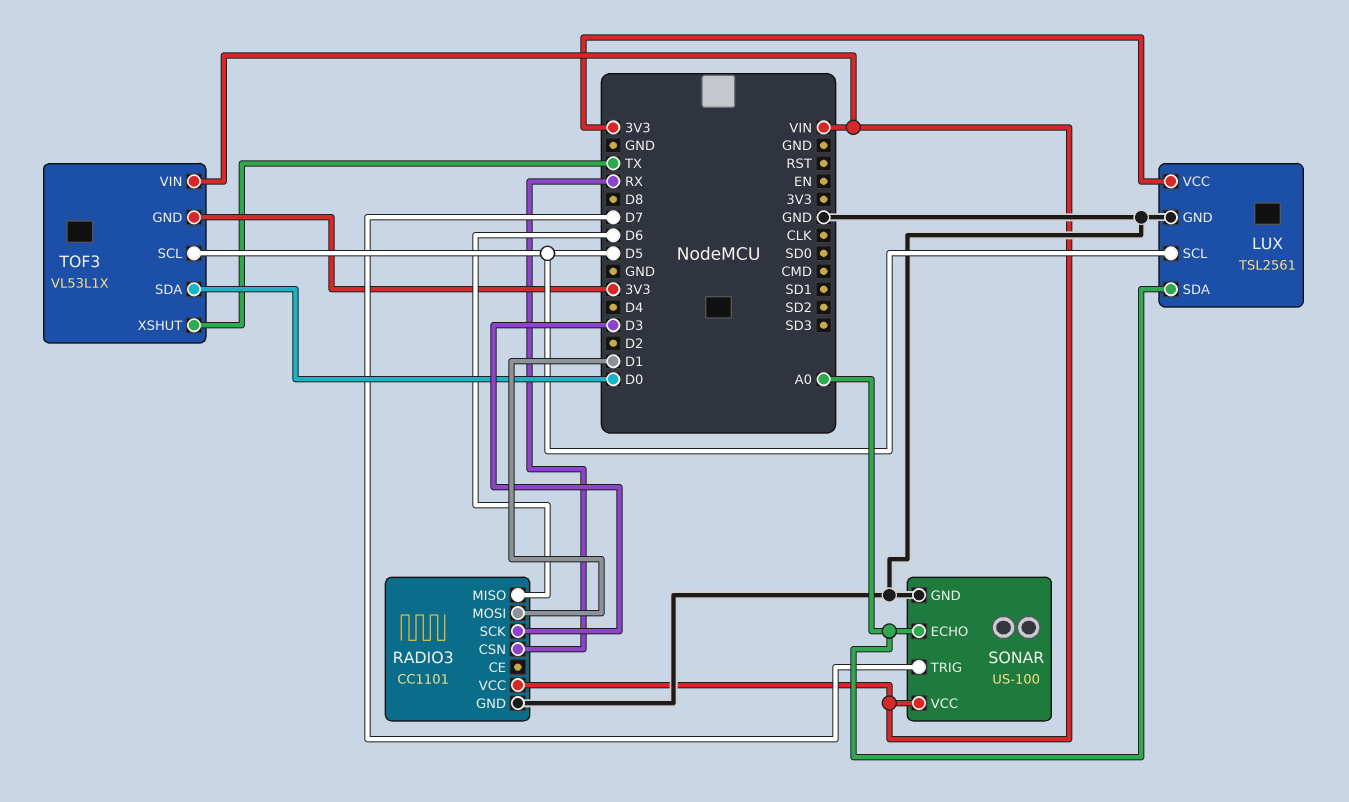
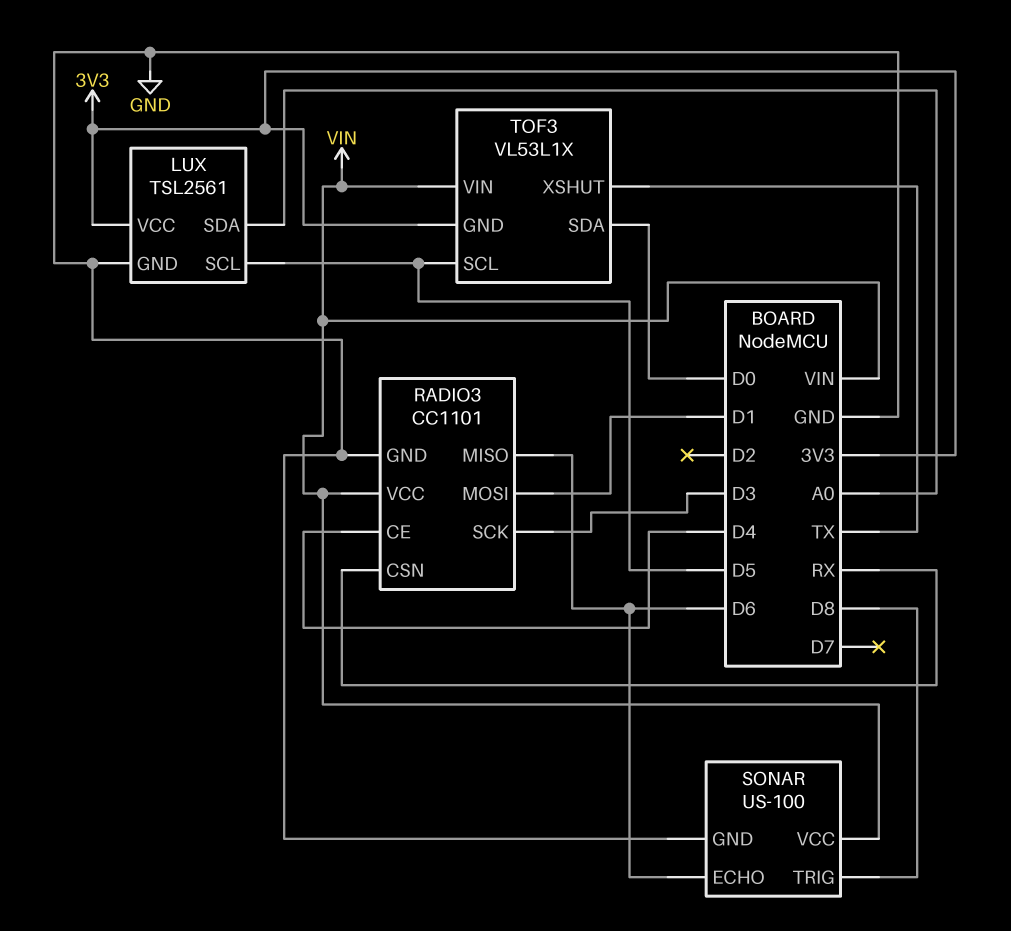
RADIO3 pin CE: none -> D4
SONAR pin ECHO: A0 -> D6
SONAR pin TRIG: D7 -> D8

